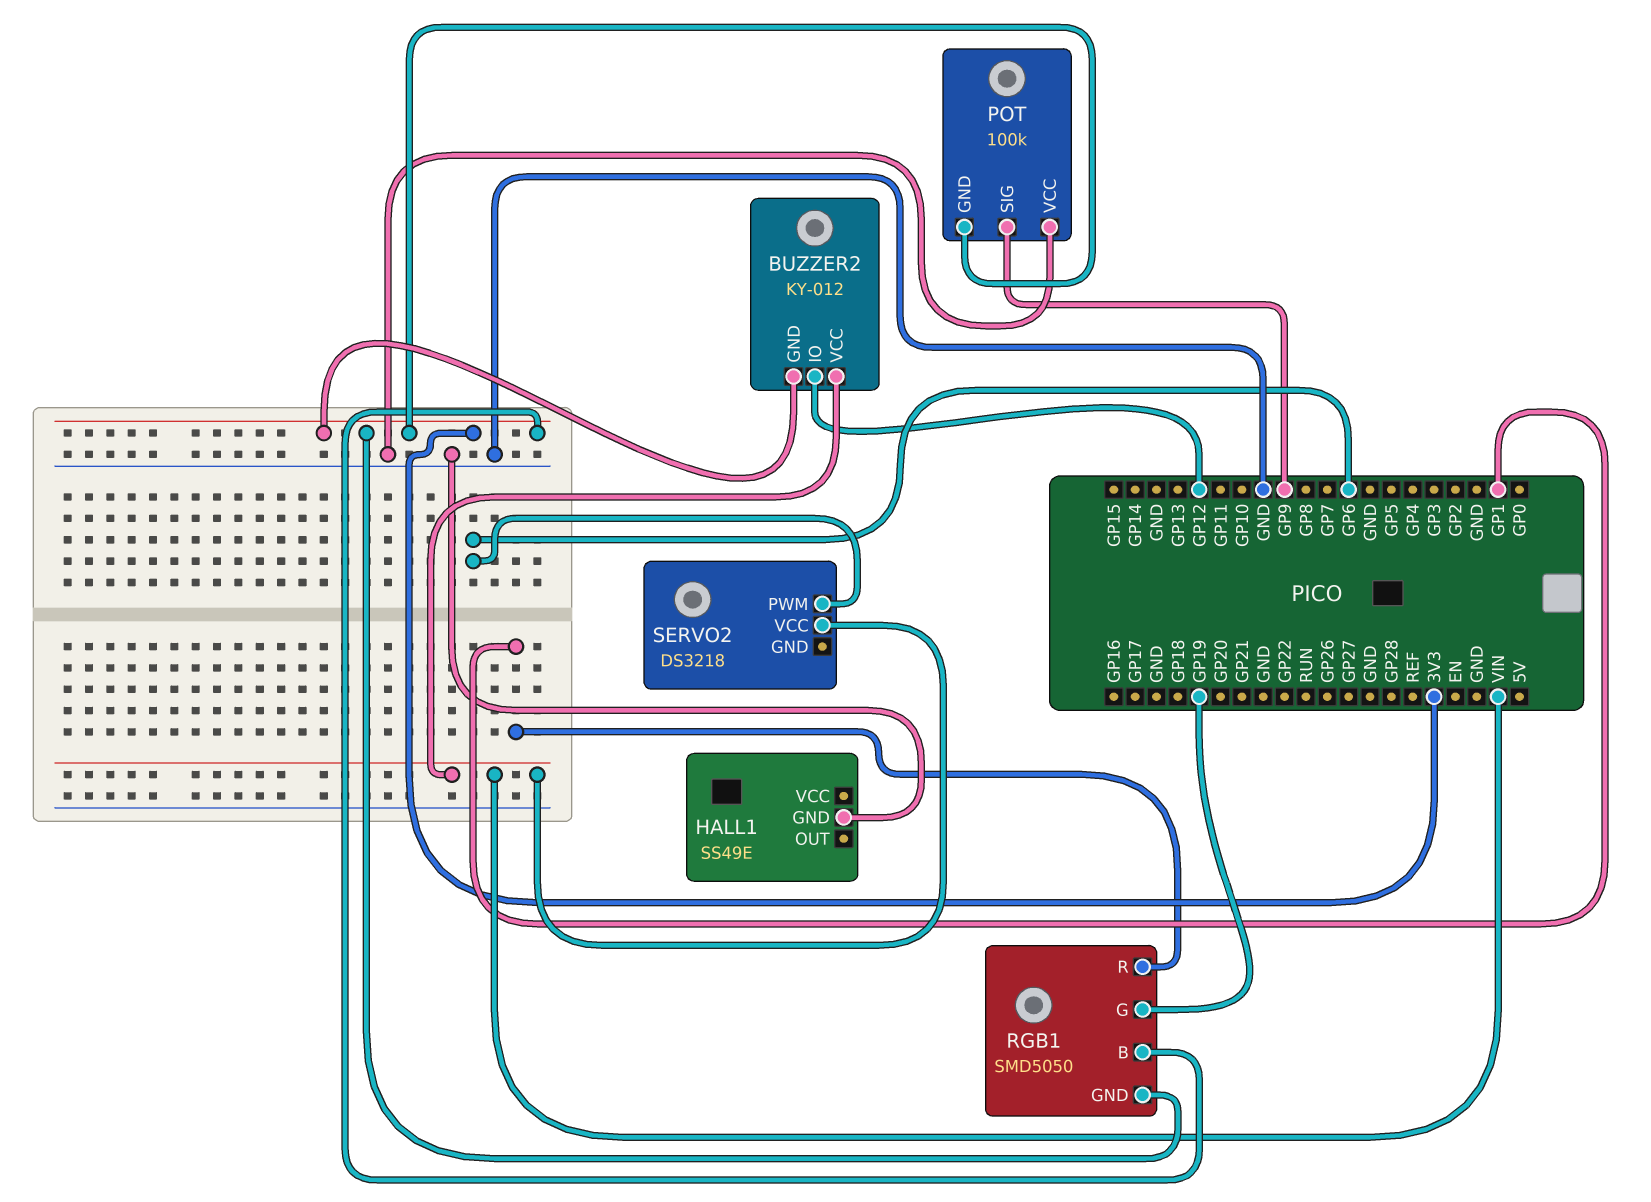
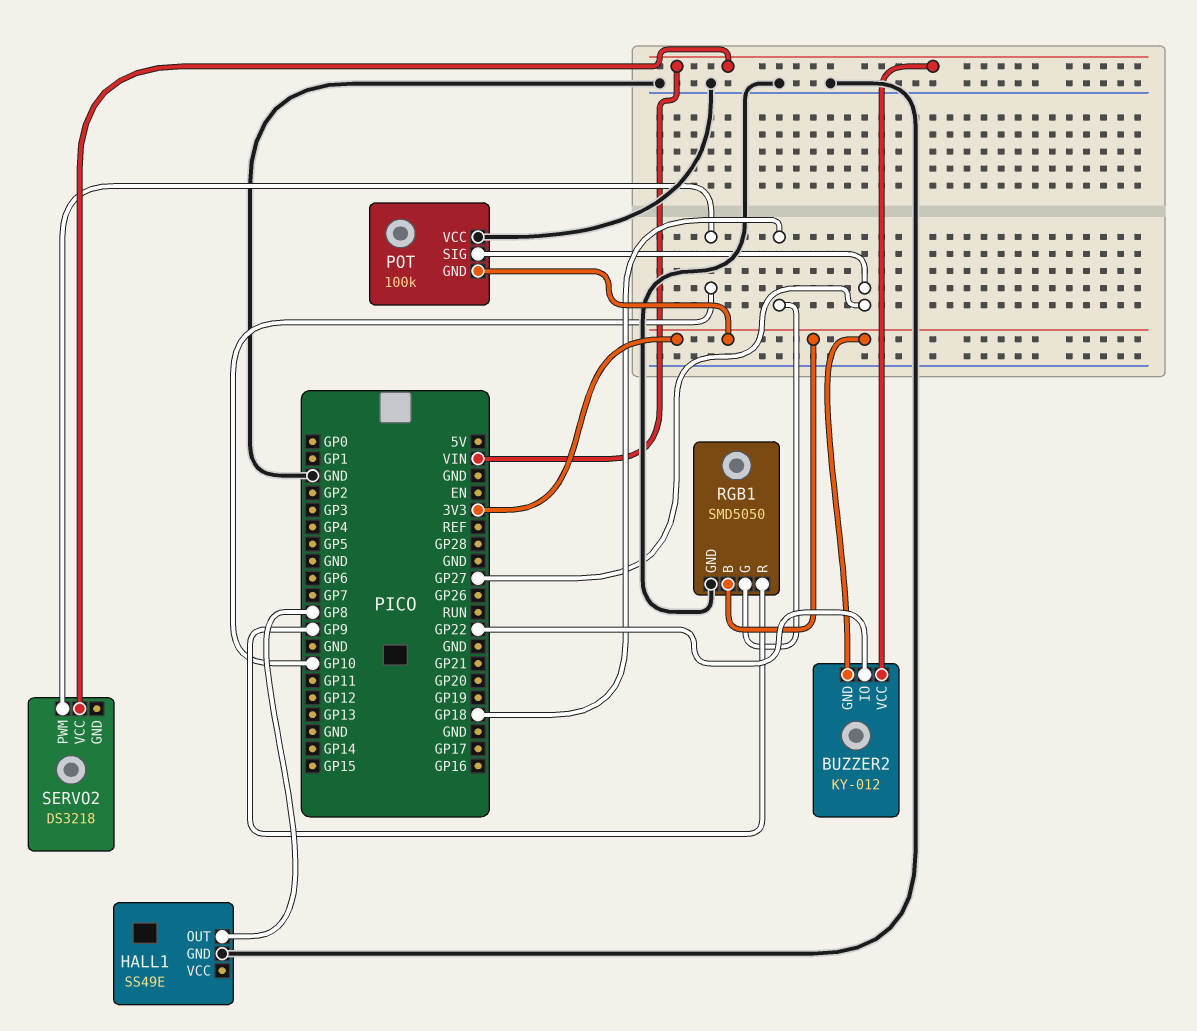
BUZZER2 pin IO: GP12 -> GP22
HALL1 pin OUT: none -> GP8
POT pin SIG: GP9 -> GP27
RGB1 pin G: GP19 -> GP18
RGB1 pin GND: 3V3 -> GND
RGB1 pin R: GP1 -> GP9
SERVO2 pin PWM: GP6 -> GP10

